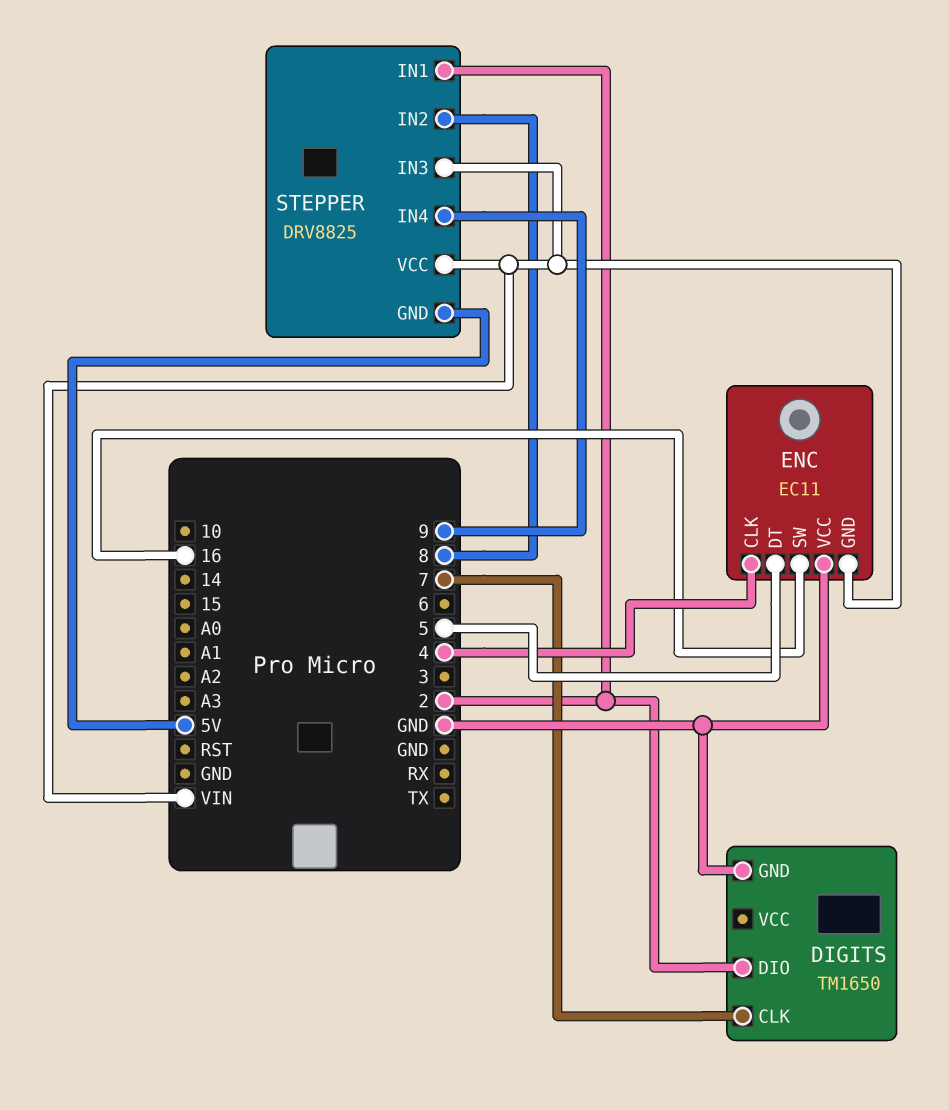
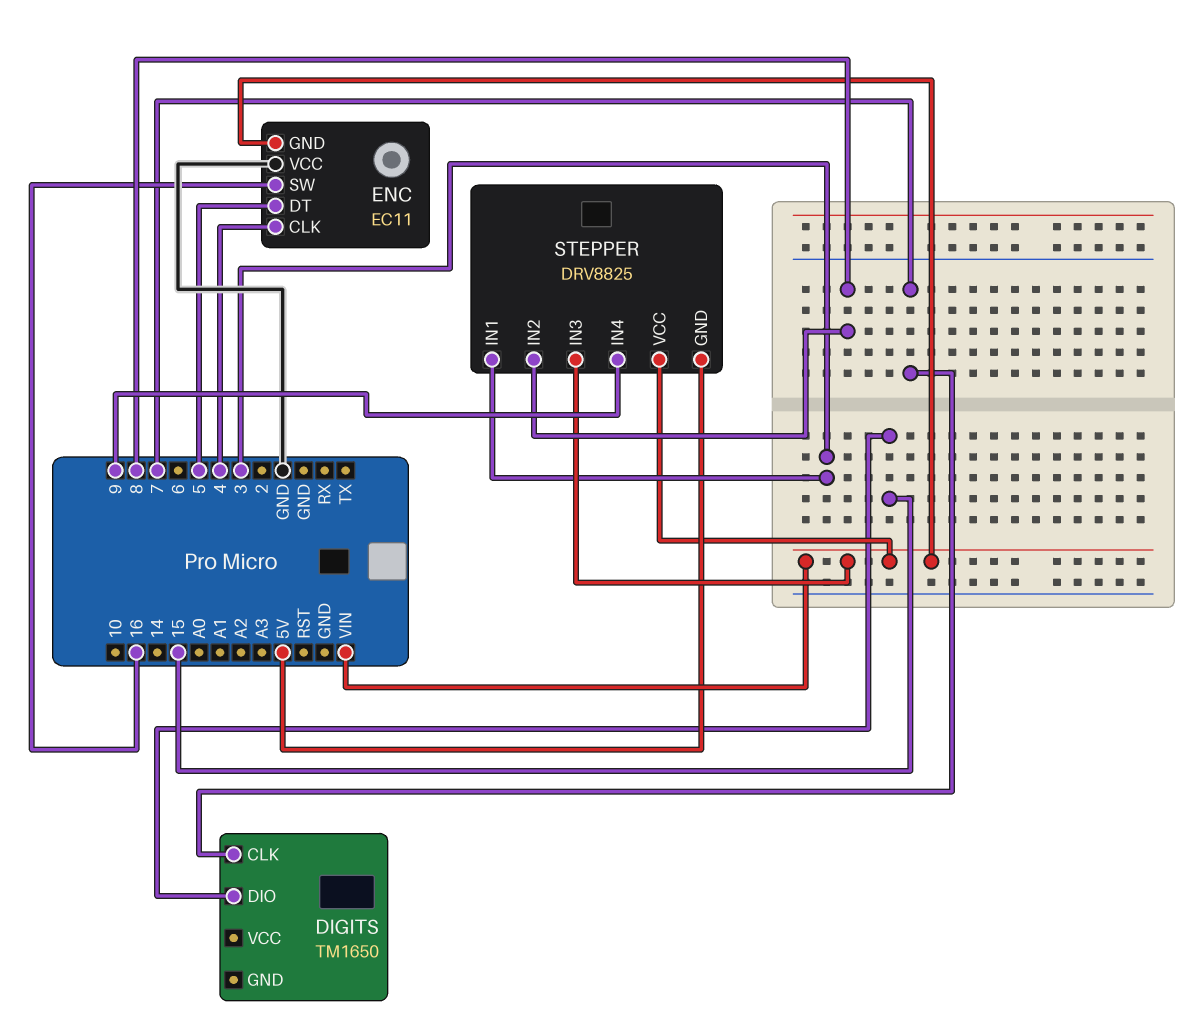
DIGITS pin DIO: 2 -> 15
DIGITS pin GND: GND -> none
STEPPER pin IN1: 2 -> 3

